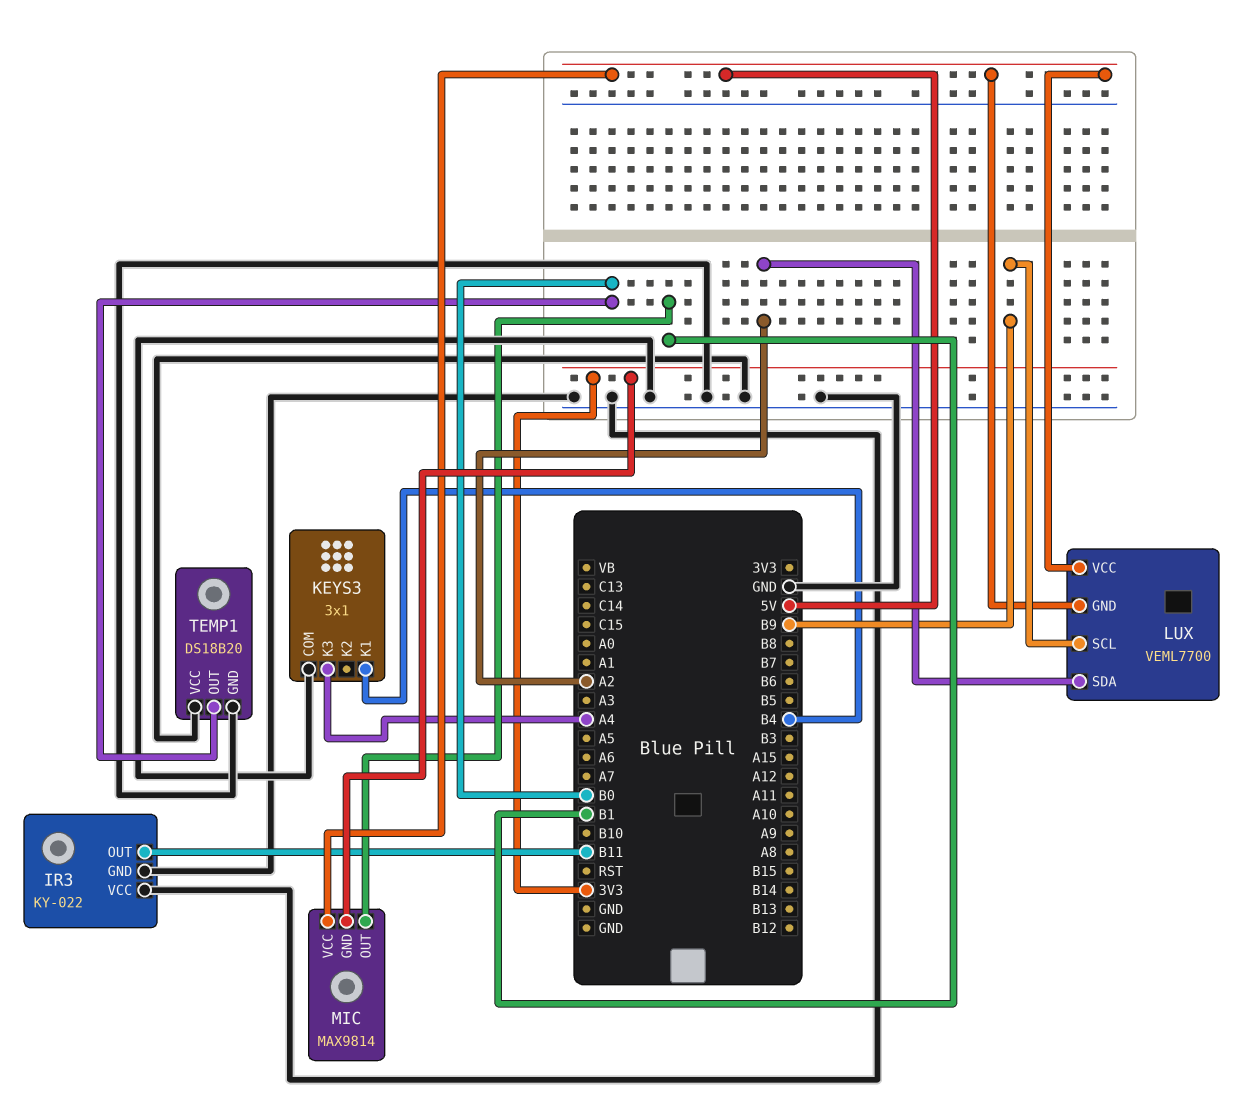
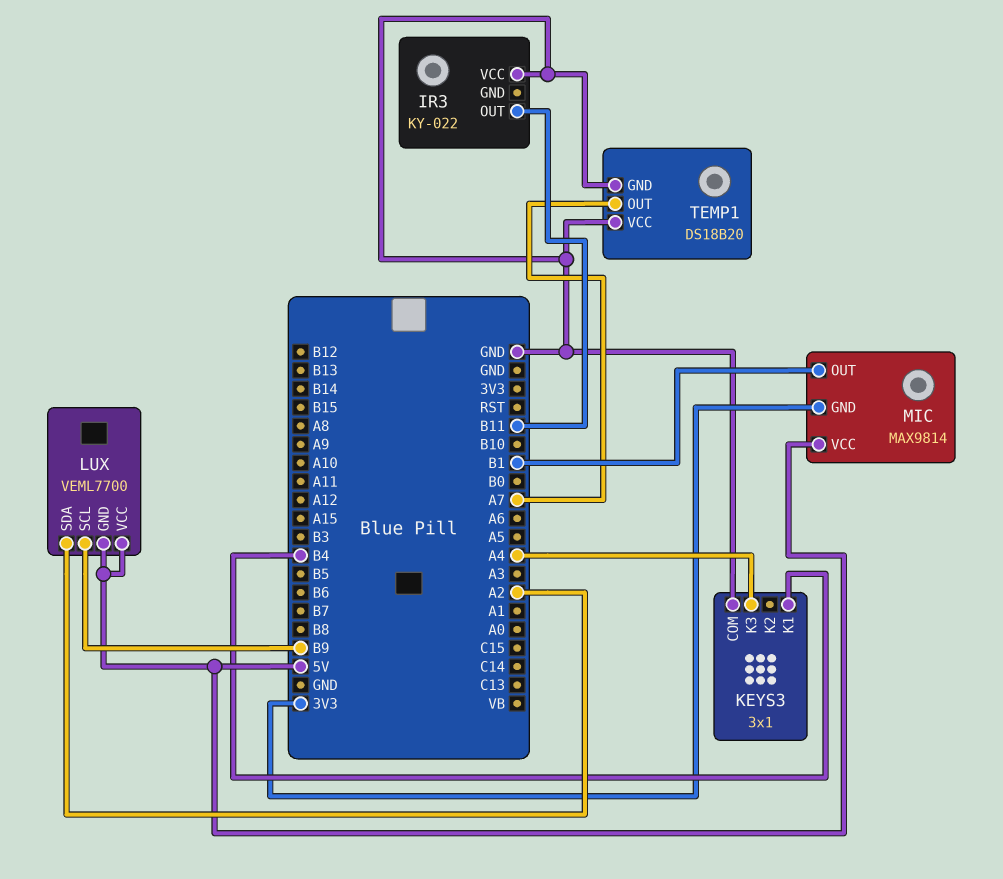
IR3 pin GND: GND -> none
TEMP1 pin OUT: B0 -> A7

